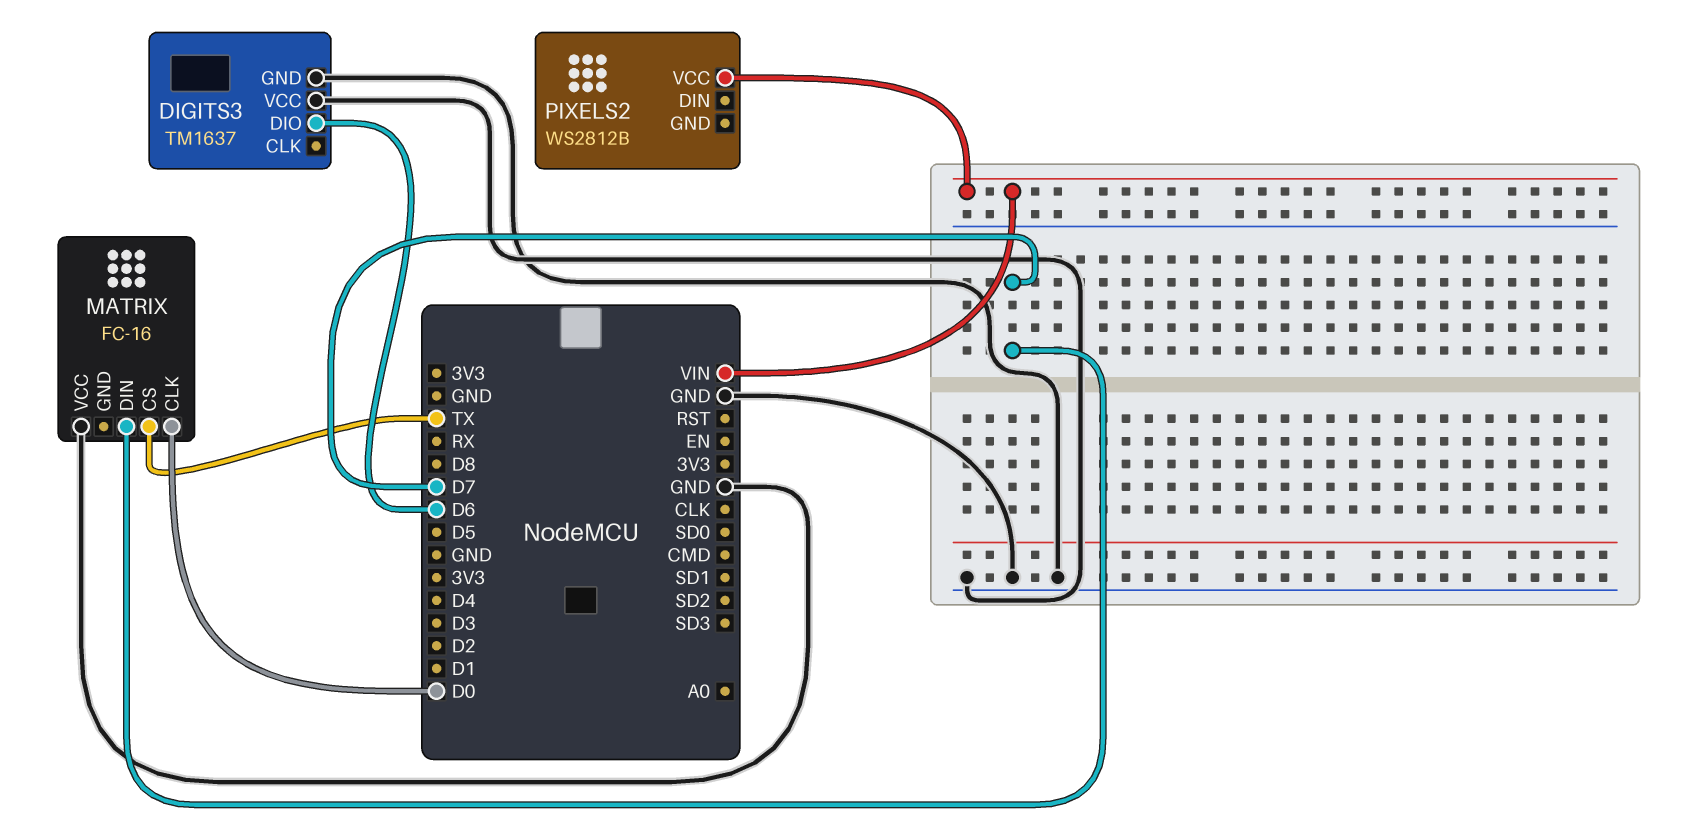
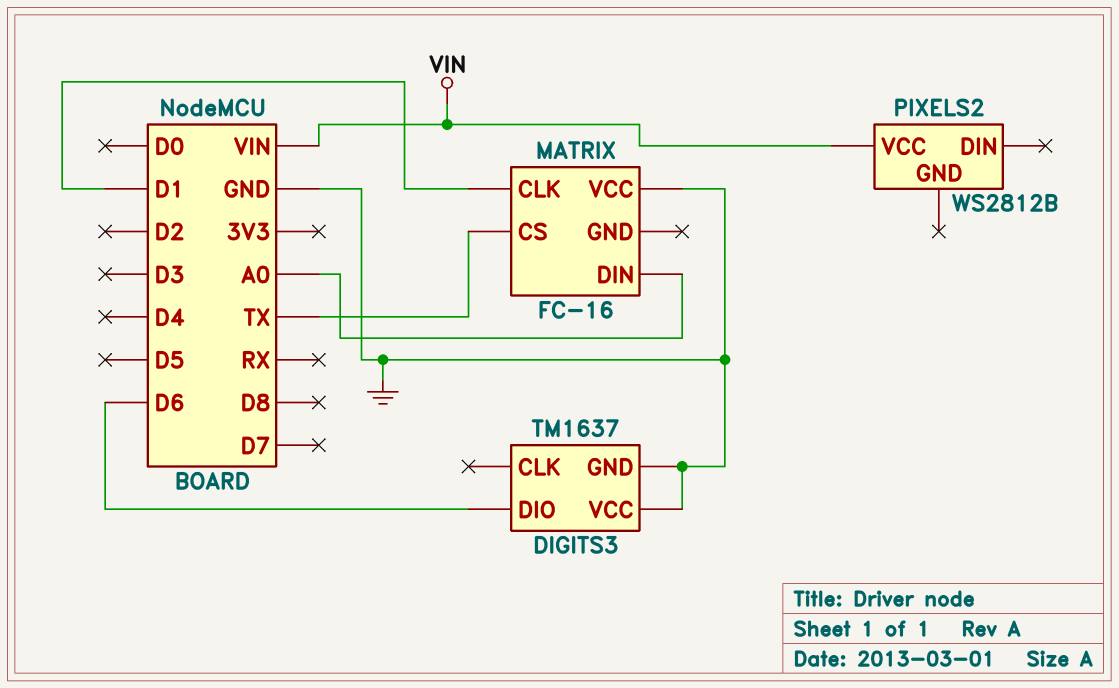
MATRIX pin CLK: D0 -> D1
MATRIX pin DIN: D7 -> A0

